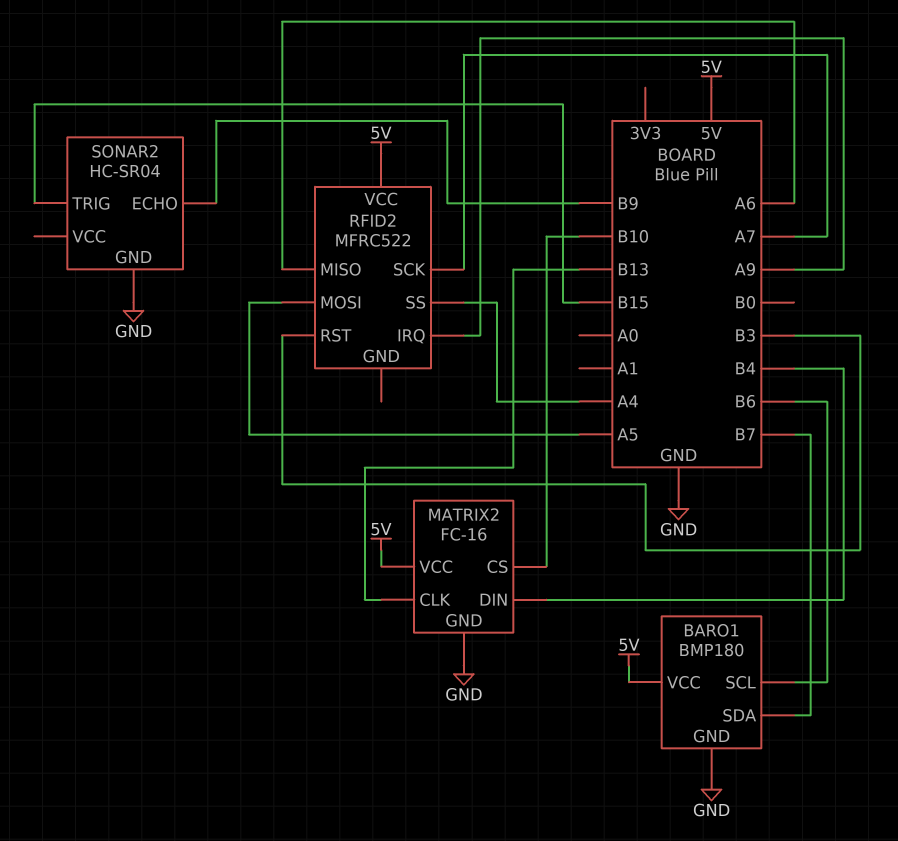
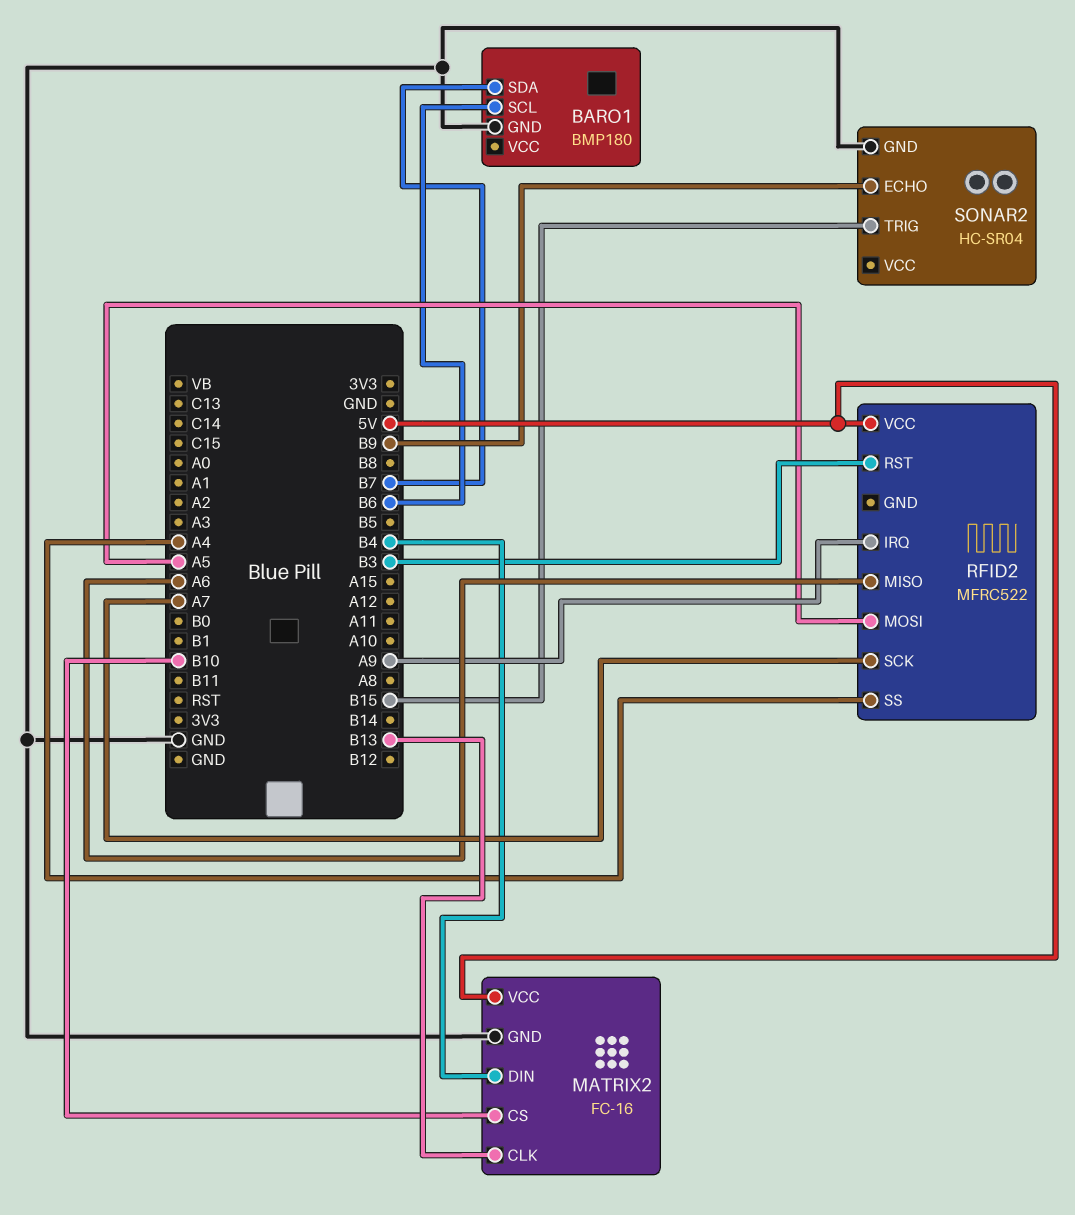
BARO1 pin VCC: 5V -> none

